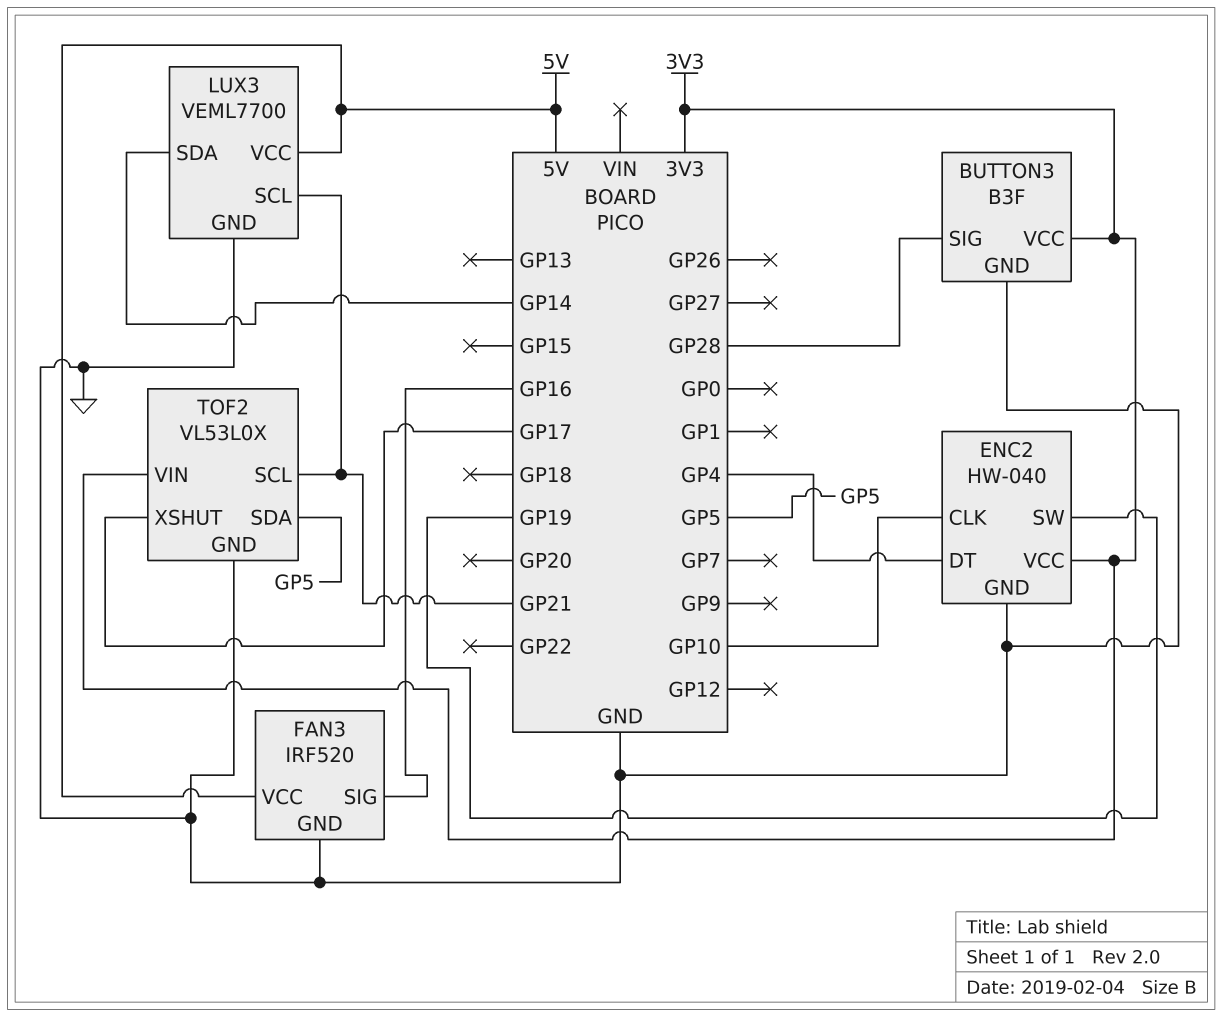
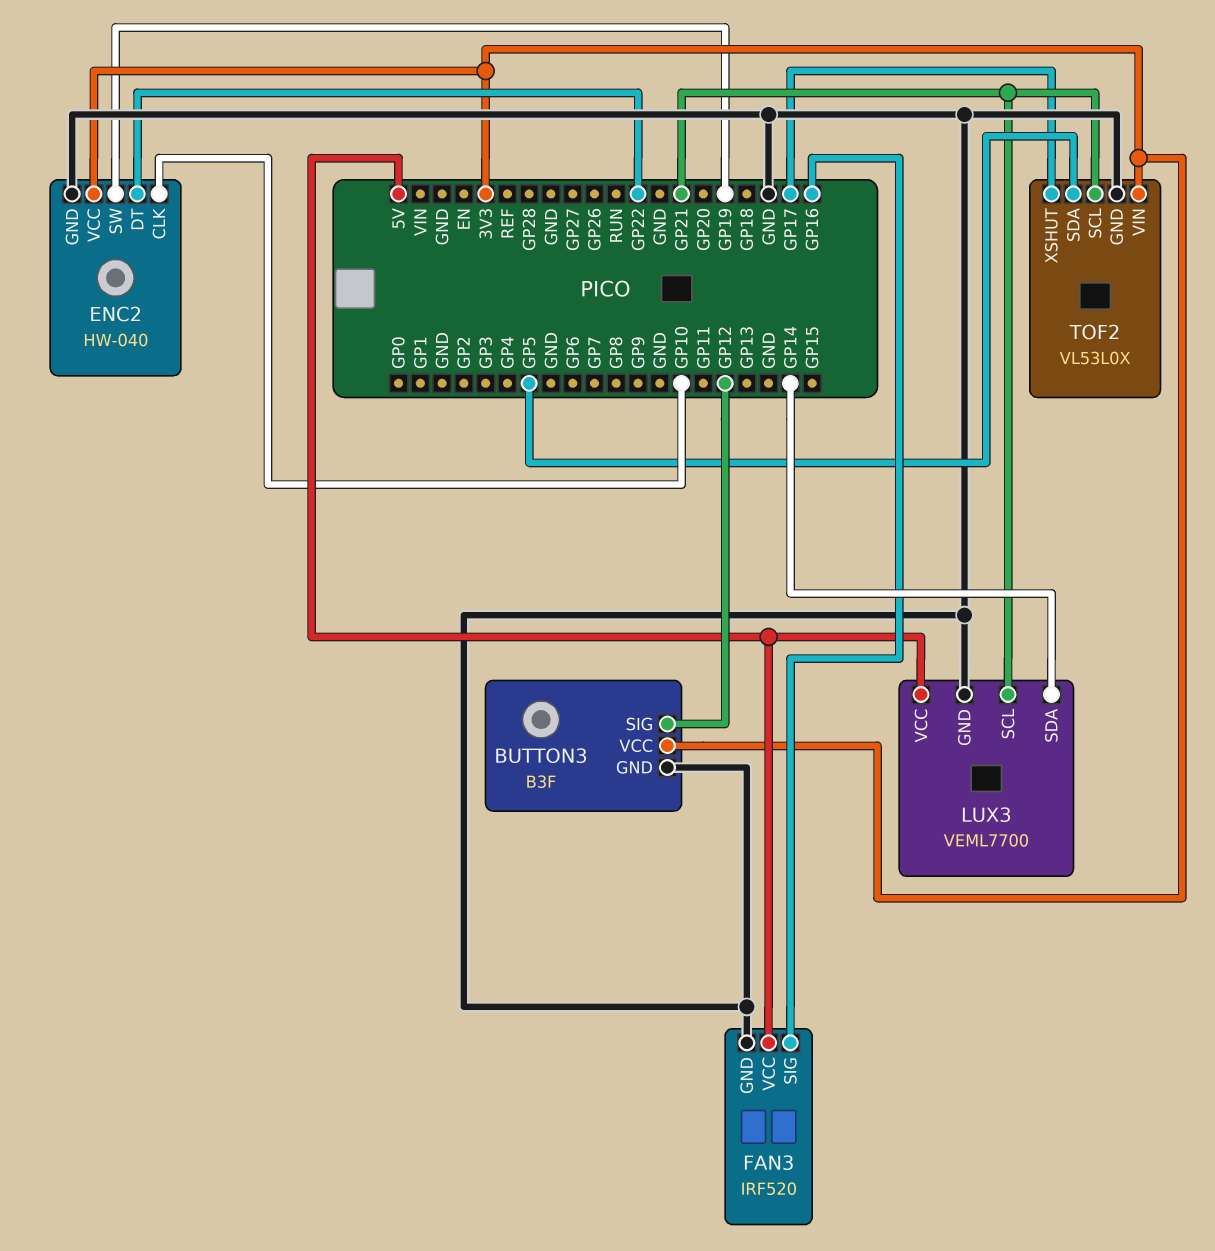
BUTTON3 pin SIG: GP28 -> GP12
ENC2 pin DT: GP4 -> GP22

